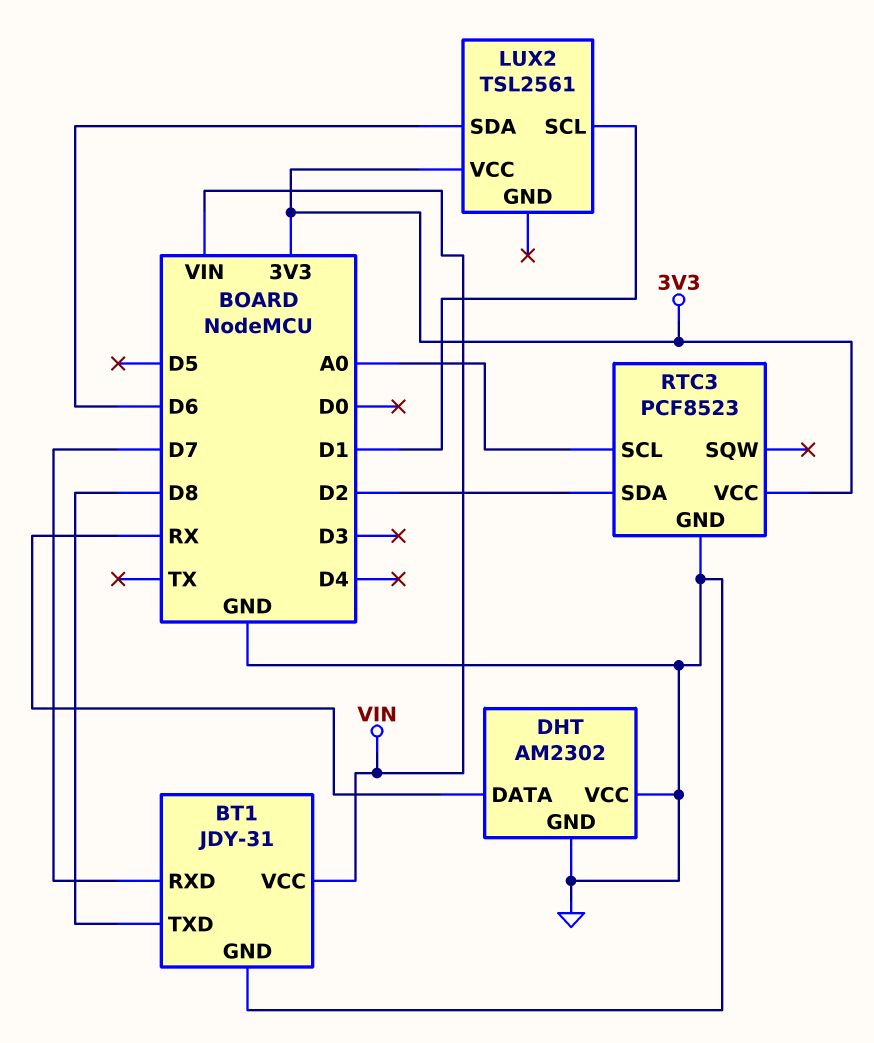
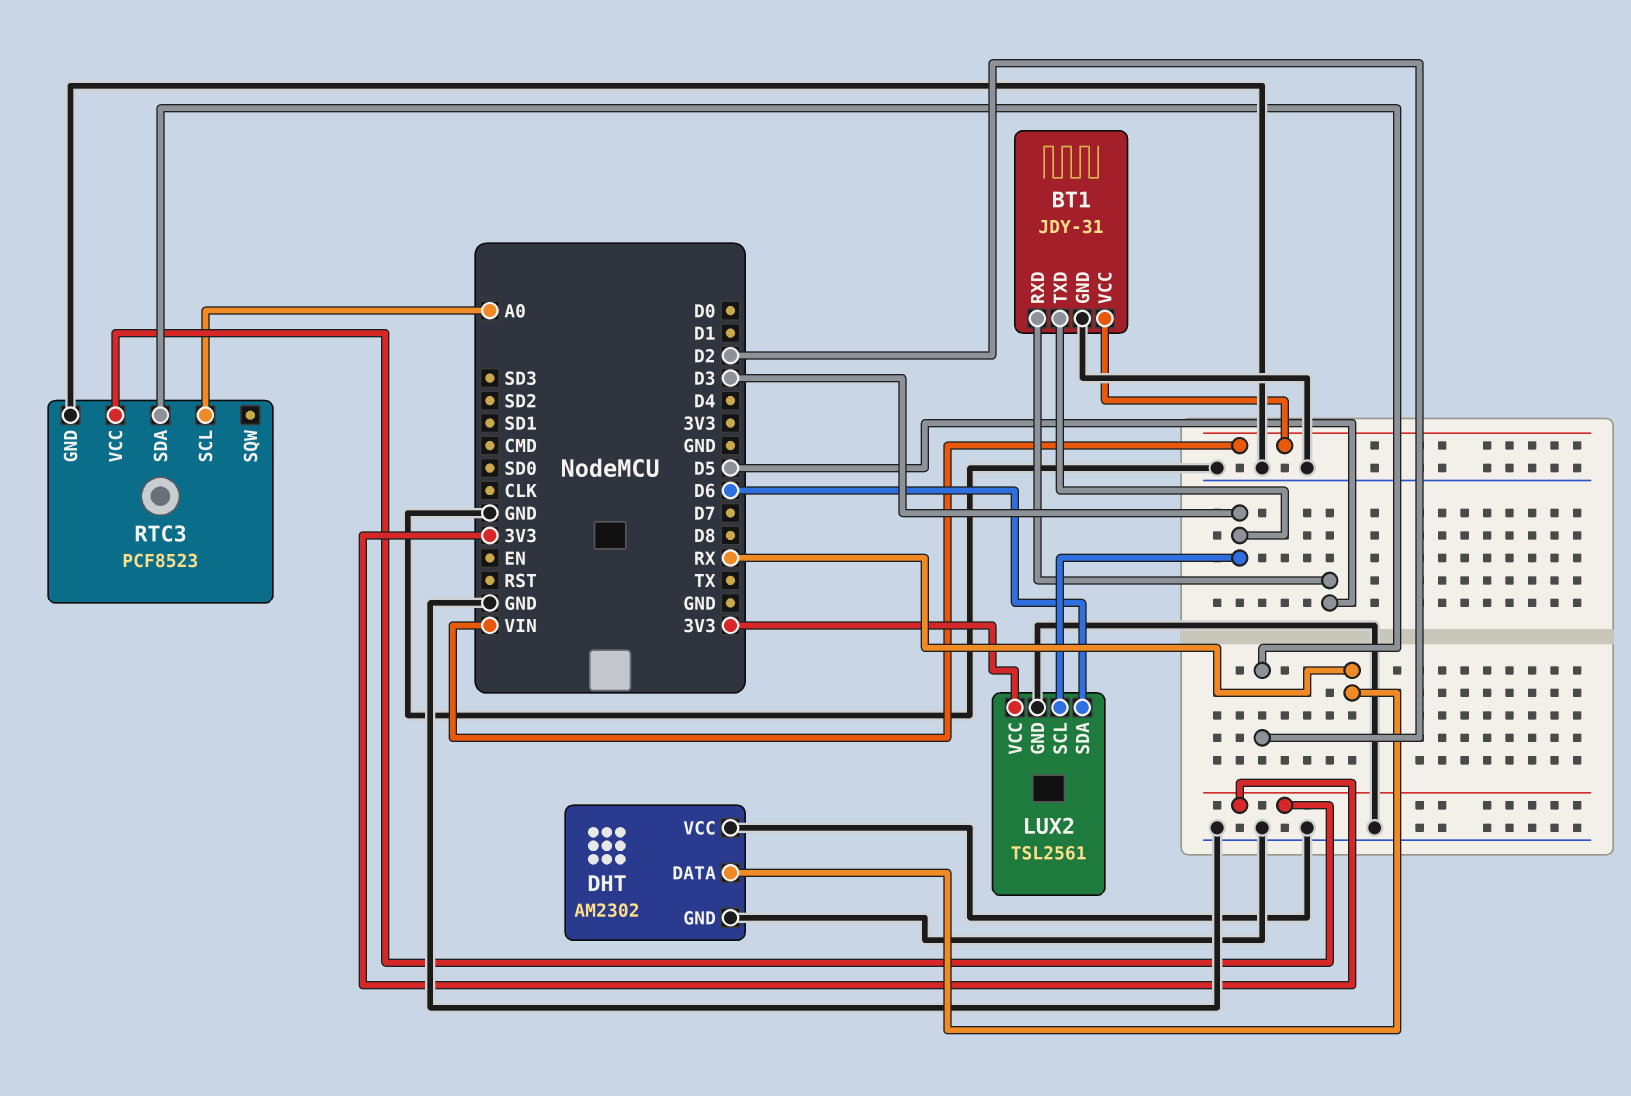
BT1 pin RXD: D7 -> D5
BT1 pin TXD: D8 -> D3
LUX2 pin GND: none -> GND
LUX2 pin SCL: D1 -> D3

